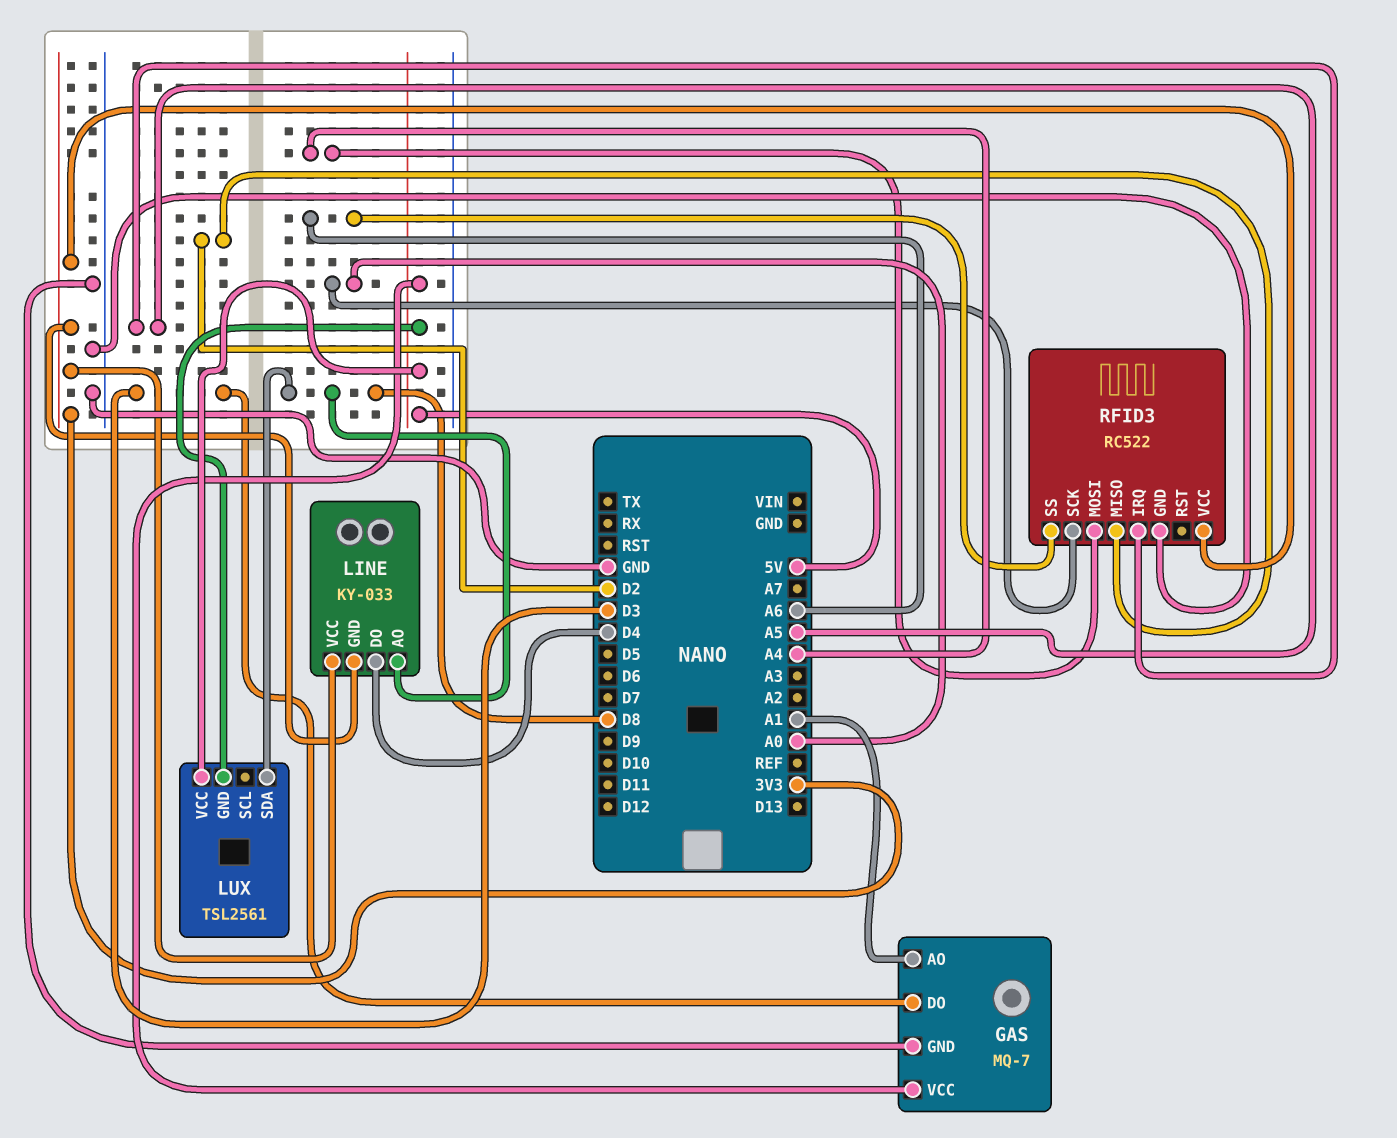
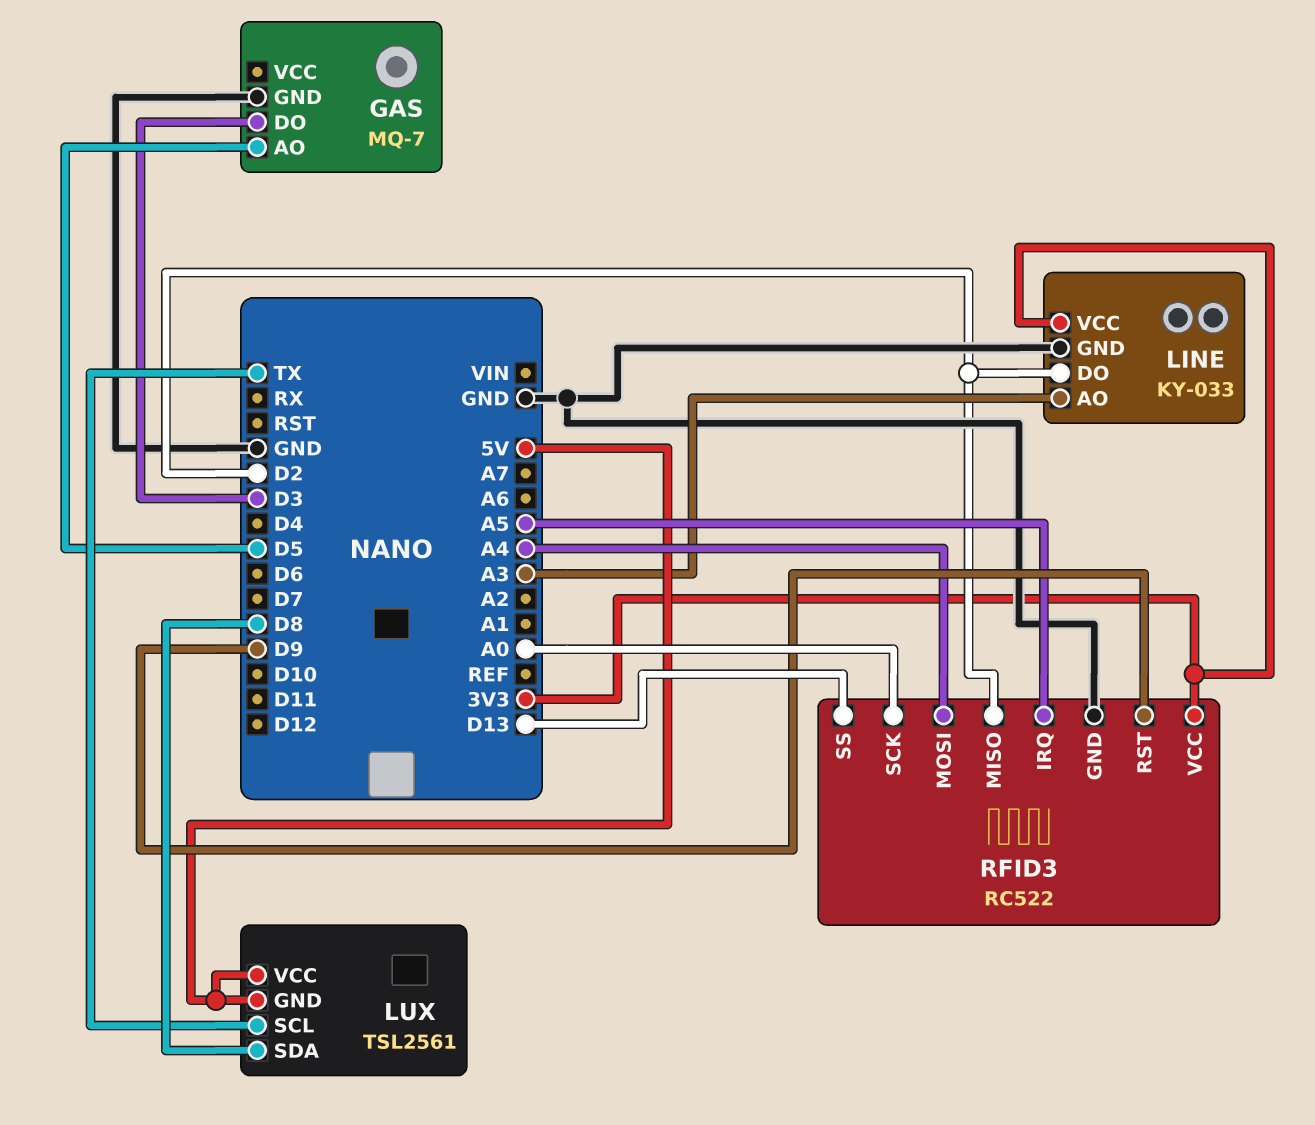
GAS pin AO: A1 -> D5
GAS pin VCC: 5V -> none
LINE pin AO: D8 -> A3
LINE pin DO: D4 -> D2
LINE pin GND: 3V3 -> GND
LUX pin SCL: none -> TX
RFID3 pin RST: none -> D9
RFID3 pin SS: A6 -> D13

